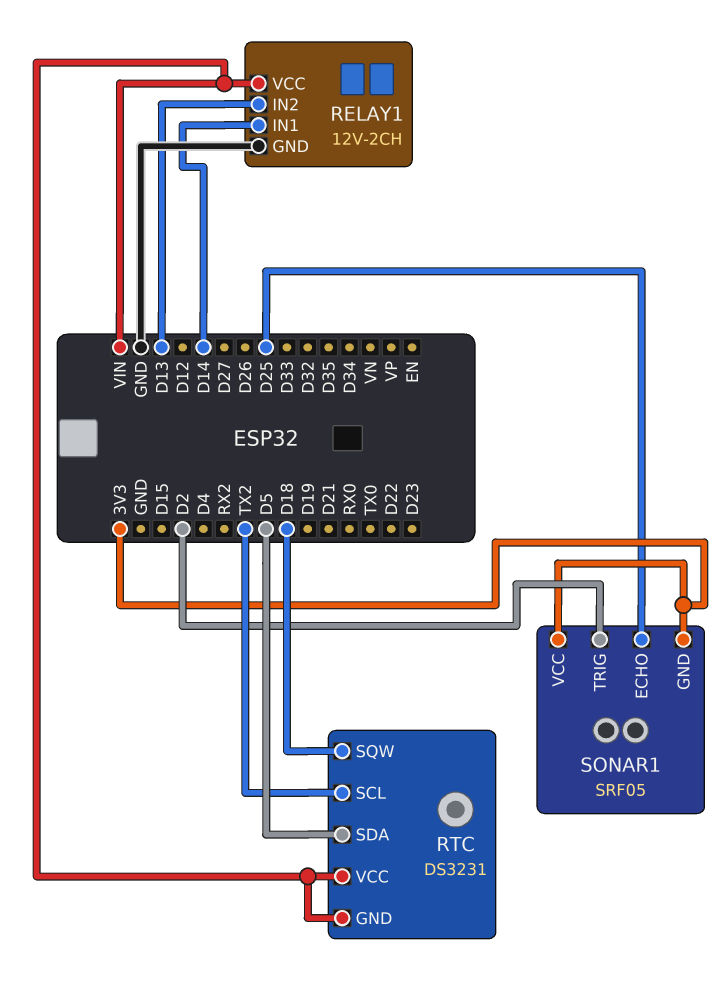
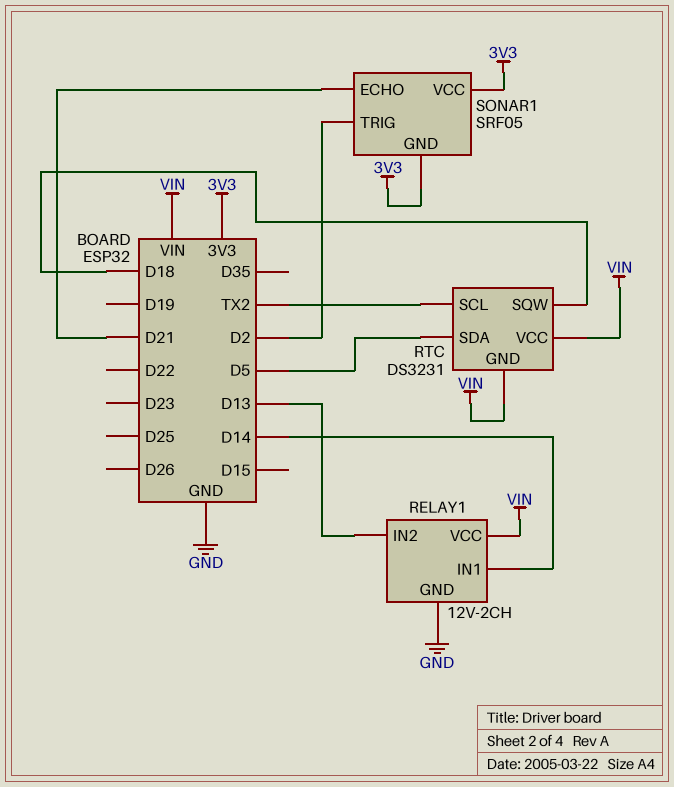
SONAR1 pin ECHO: D25 -> D21

